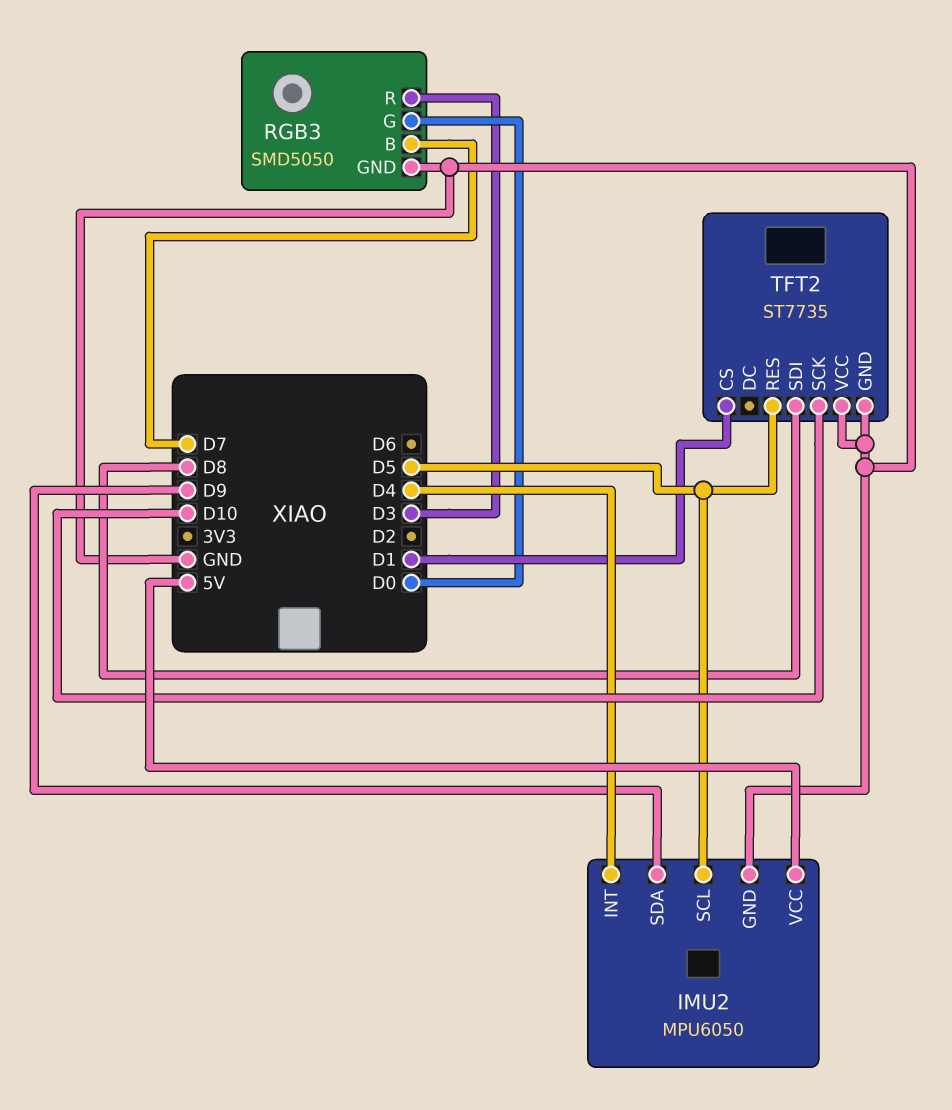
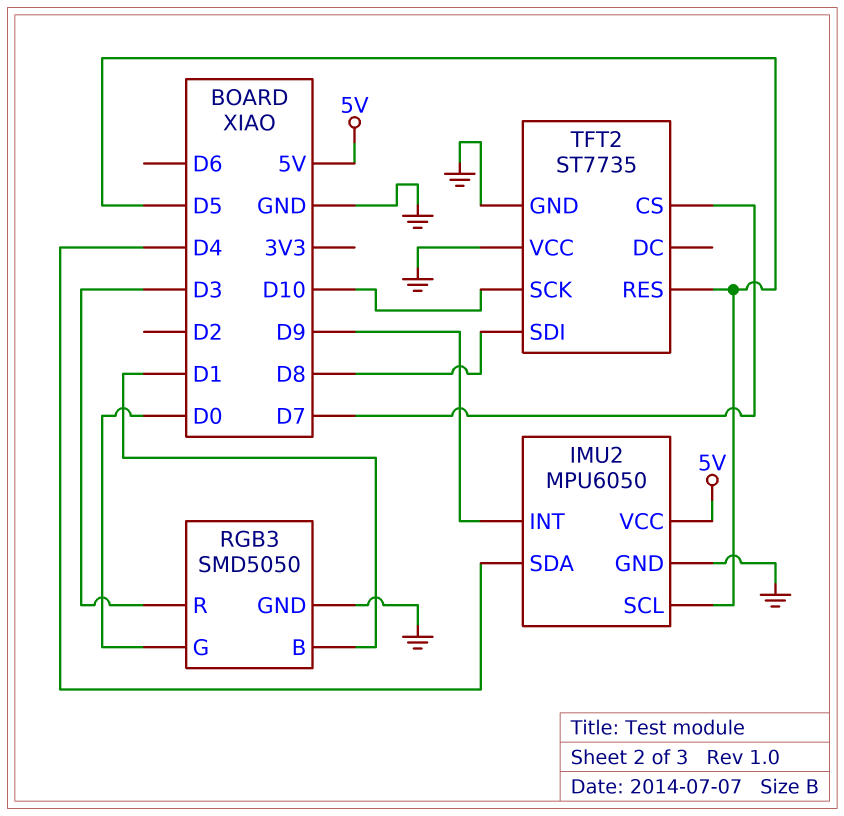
IMU2 pin INT: D4 -> D9
IMU2 pin SDA: D9 -> D4
RGB3 pin B: D7 -> D1
TFT2 pin CS: D1 -> D7

